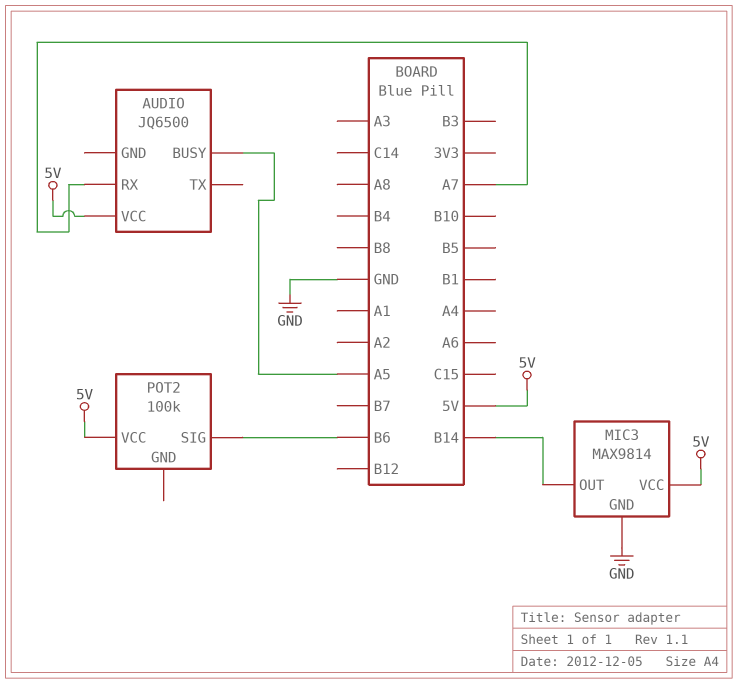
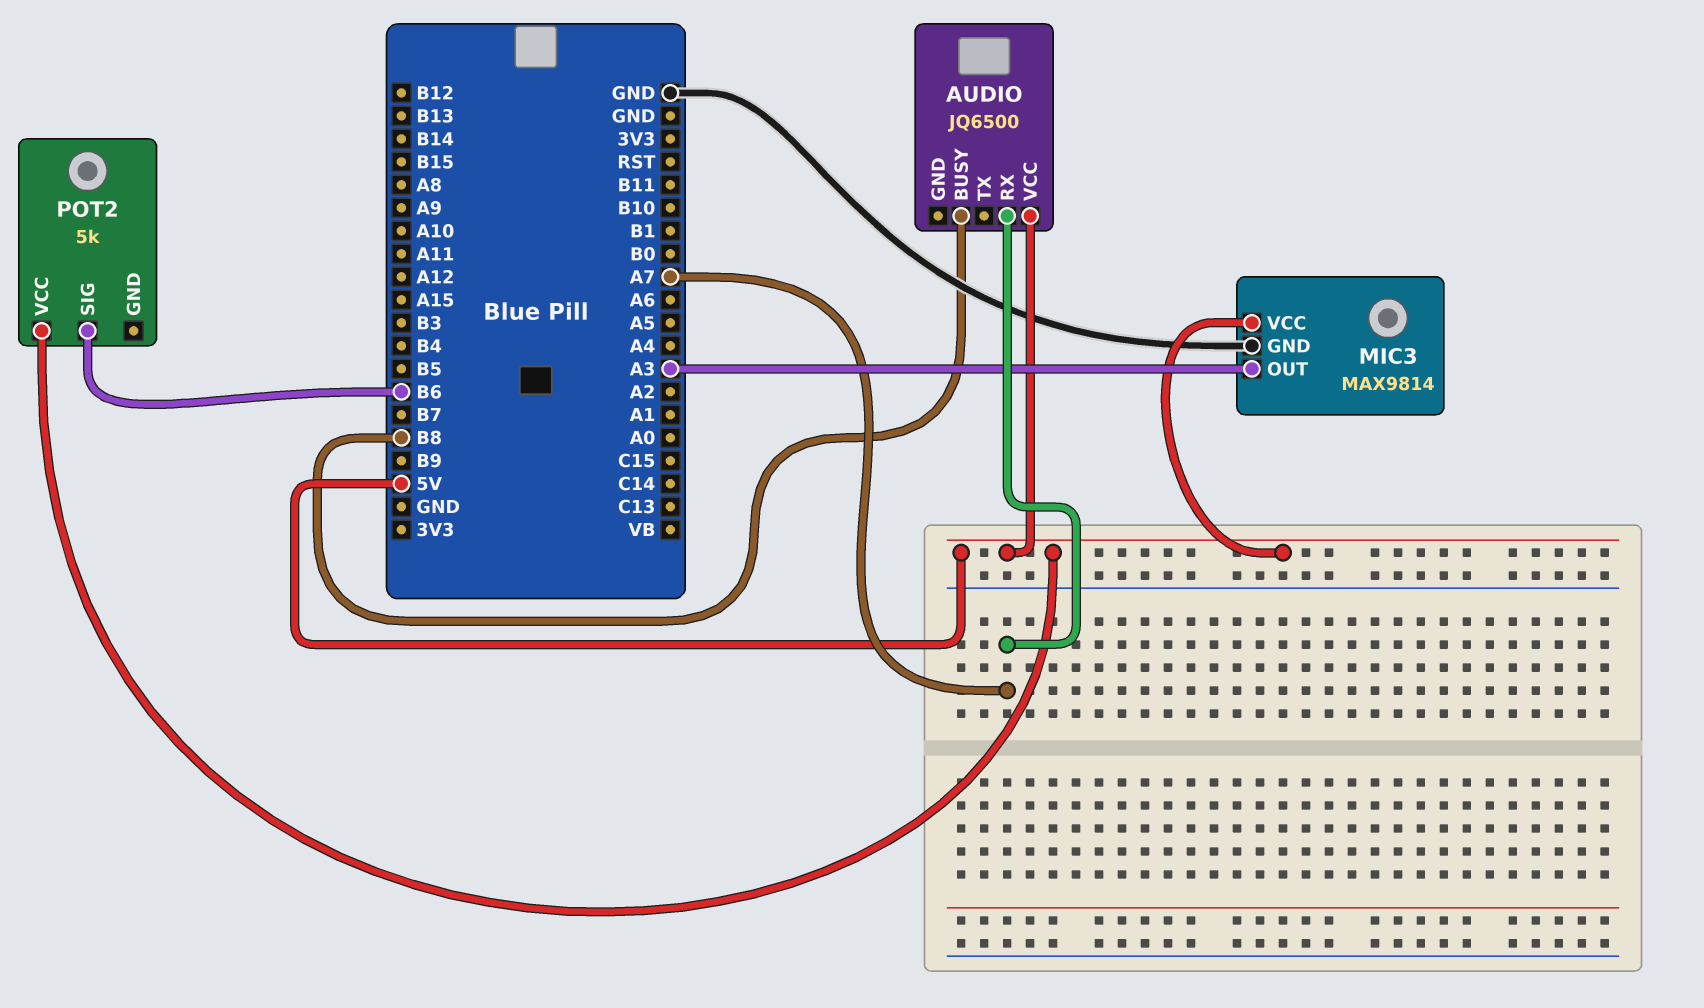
AUDIO pin BUSY: A5 -> B8
MIC3 pin OUT: B14 -> A3
POT2: 100k -> 5k

